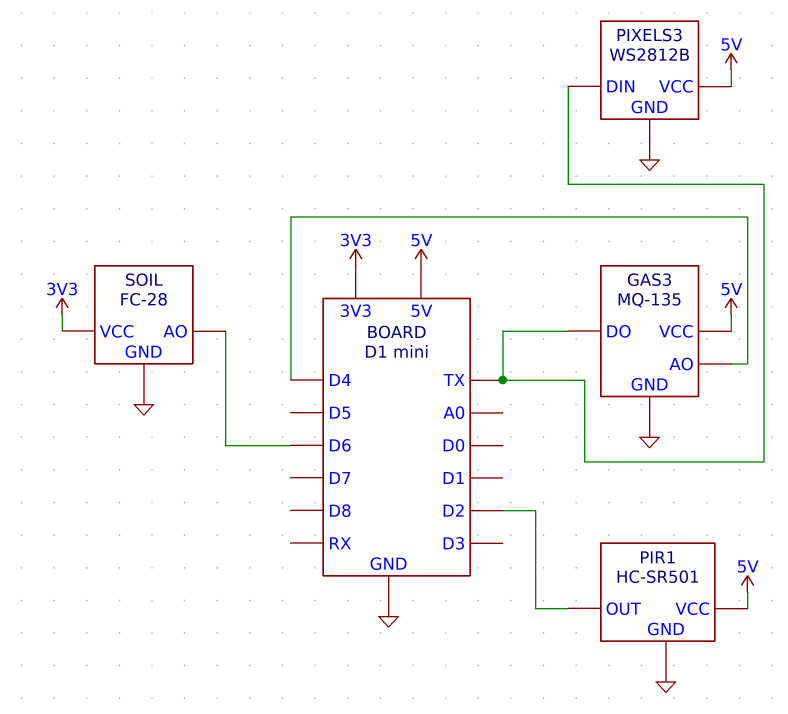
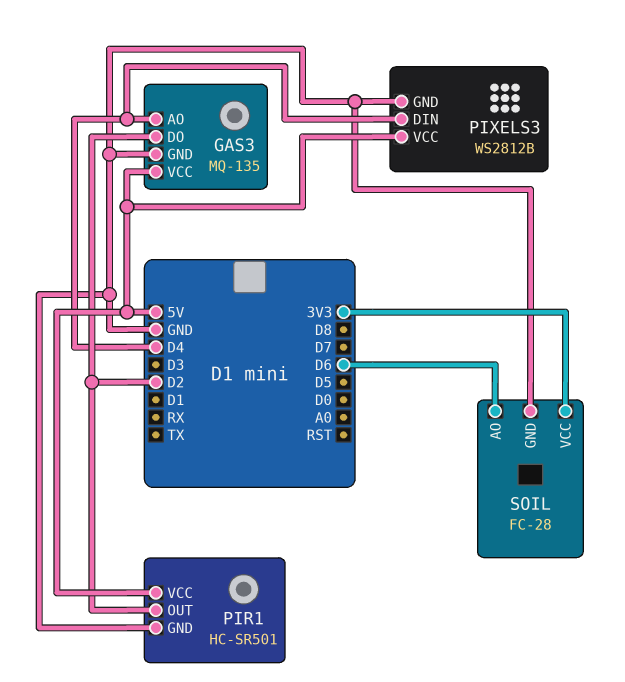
GAS3 pin DO: TX -> D2
PIXELS3 pin DIN: TX -> D4

